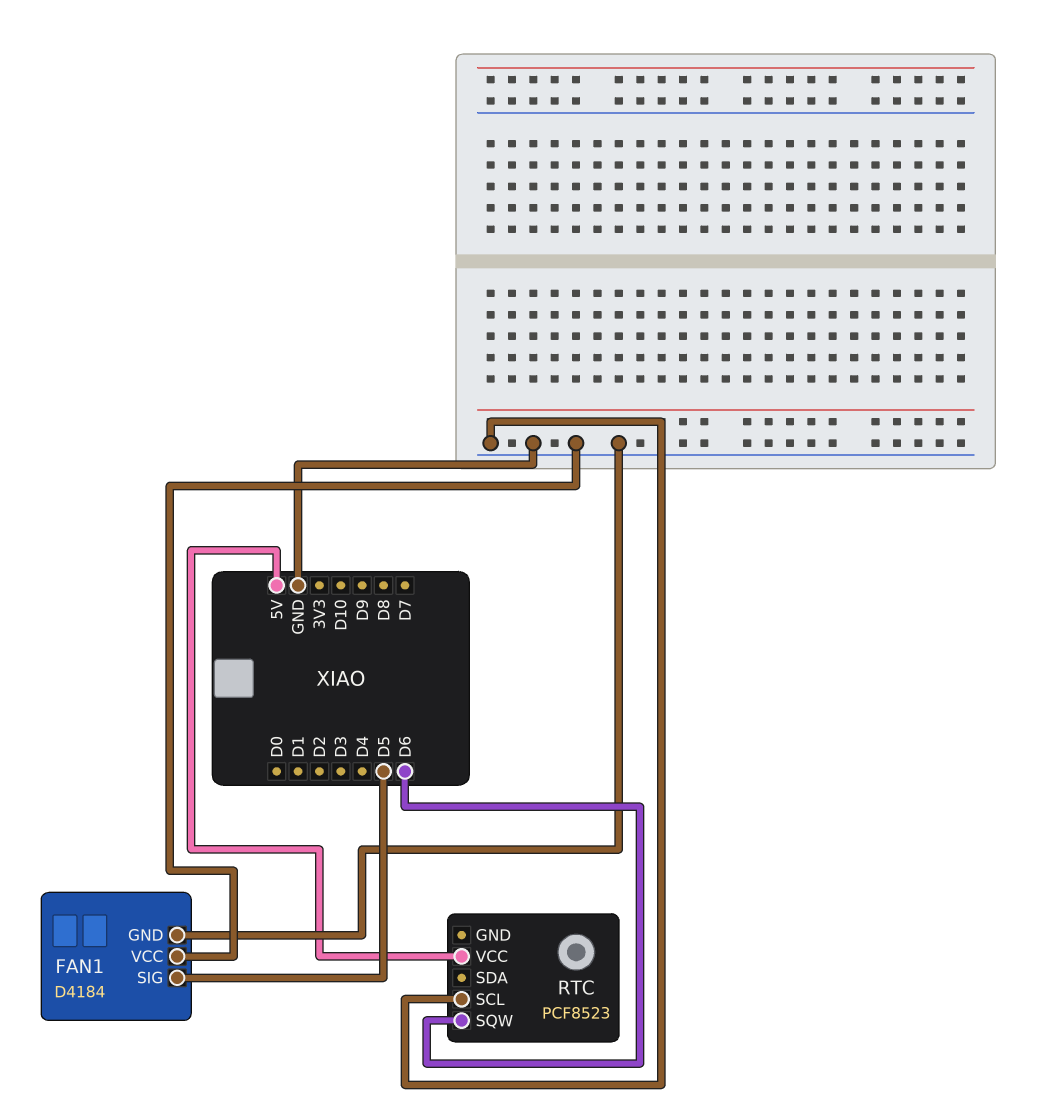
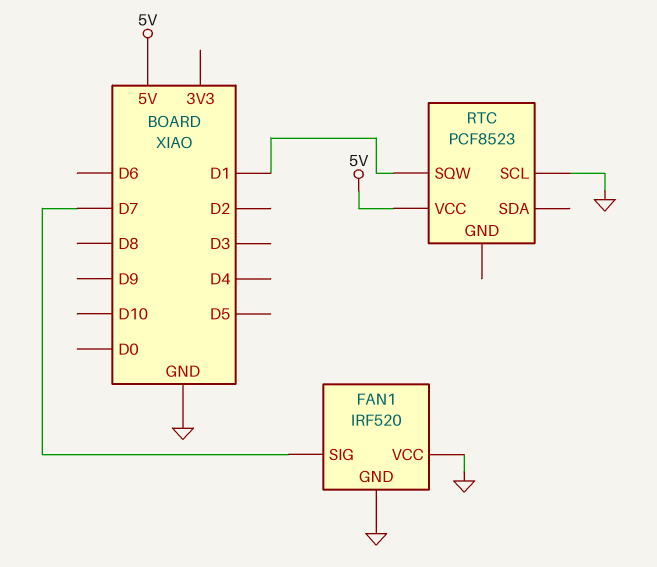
FAN1: D4184 -> IRF520
FAN1 pin SIG: D5 -> D7
RTC pin SQW: D6 -> D1

